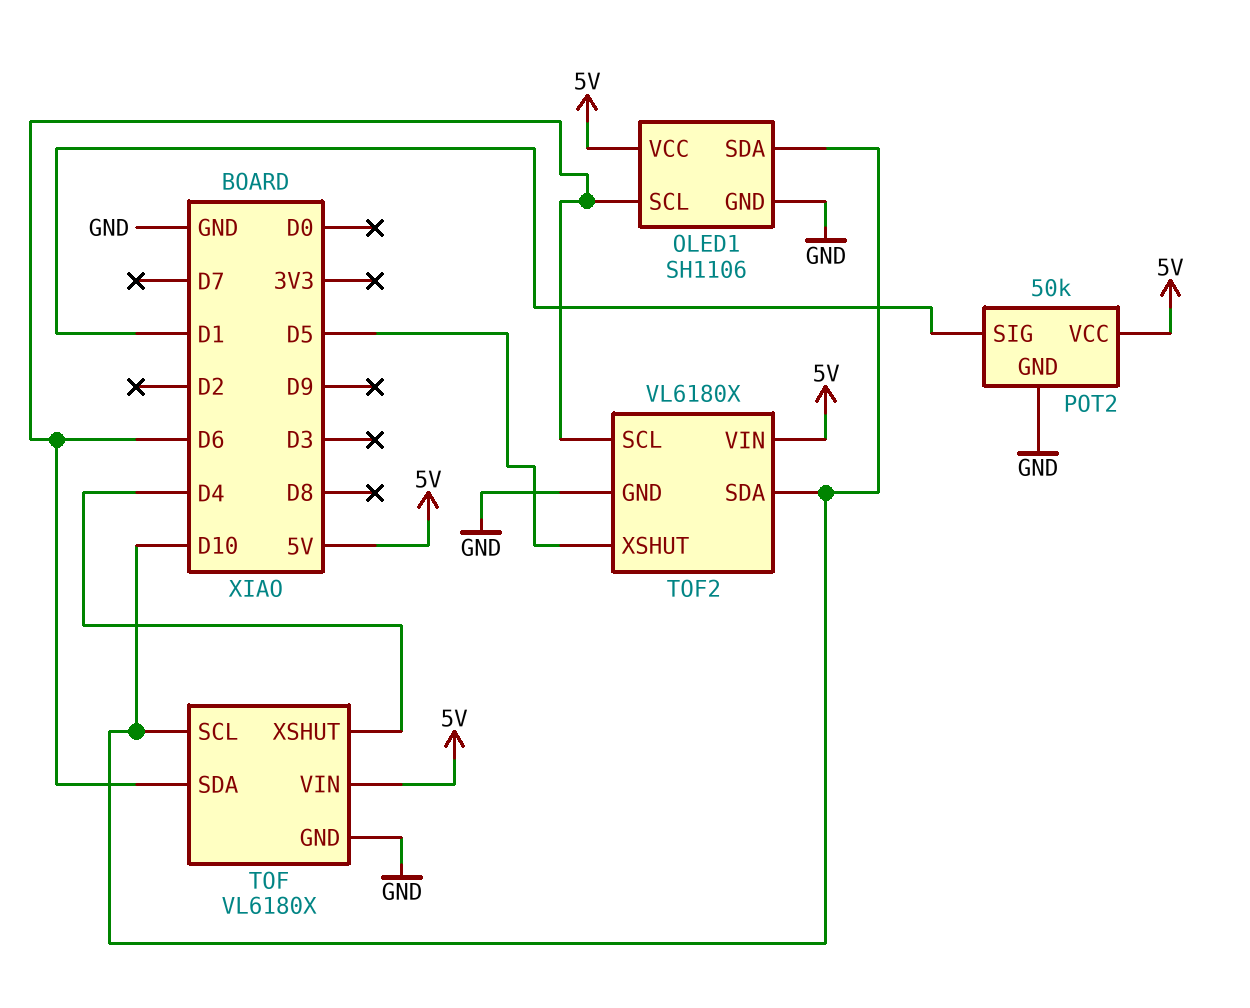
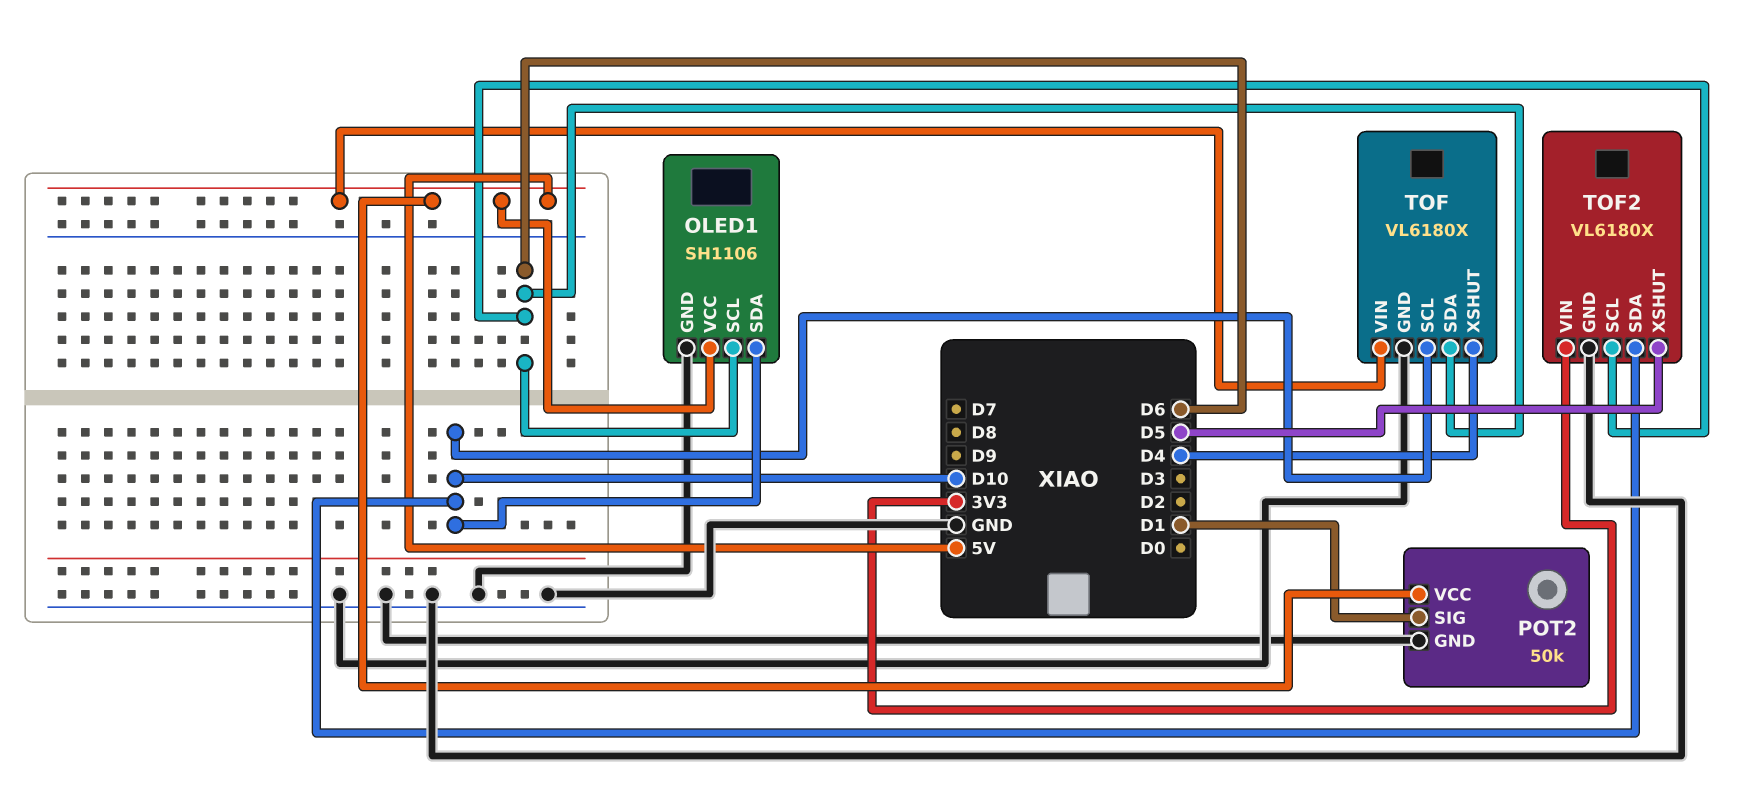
TOF2 pin VIN: 5V -> 3V3

